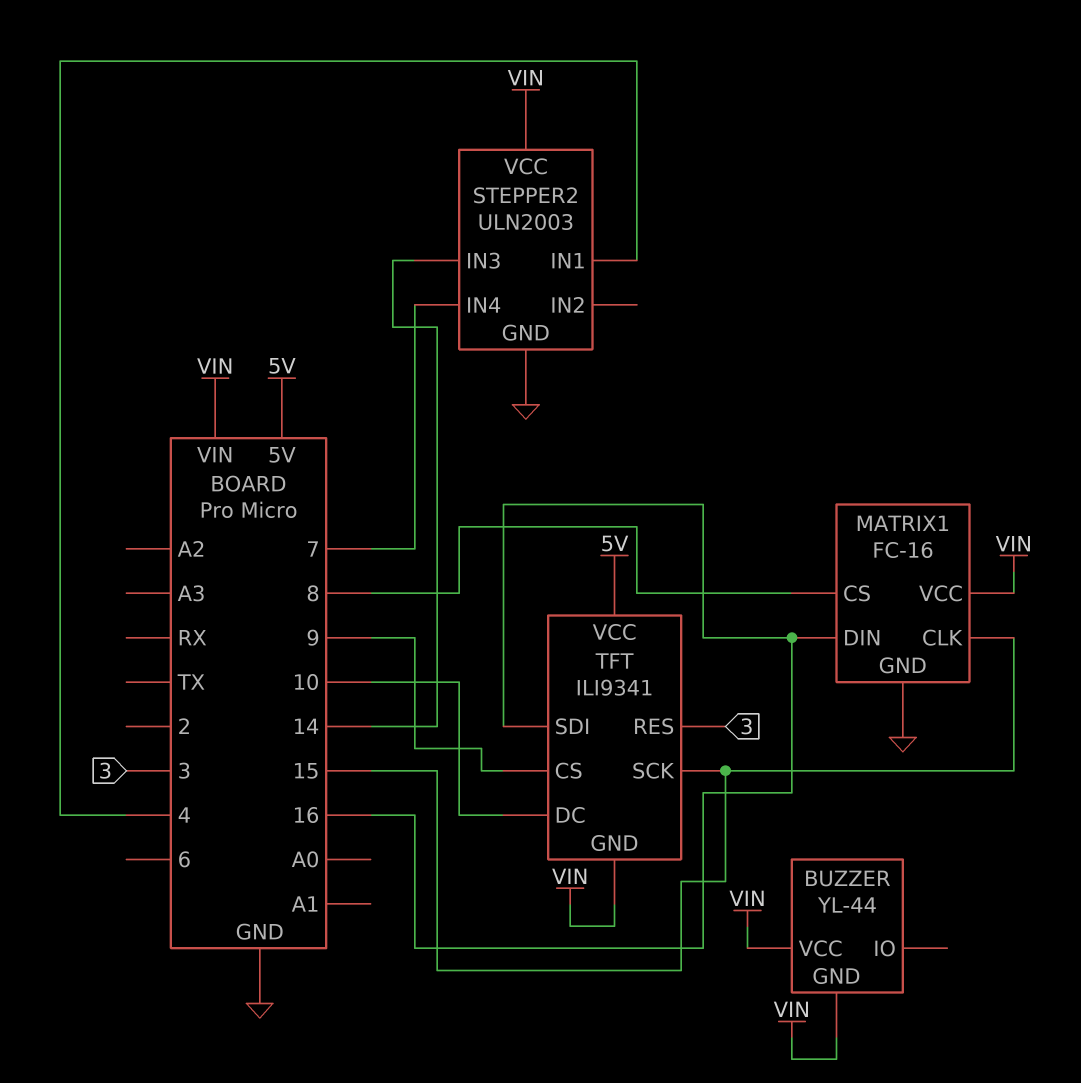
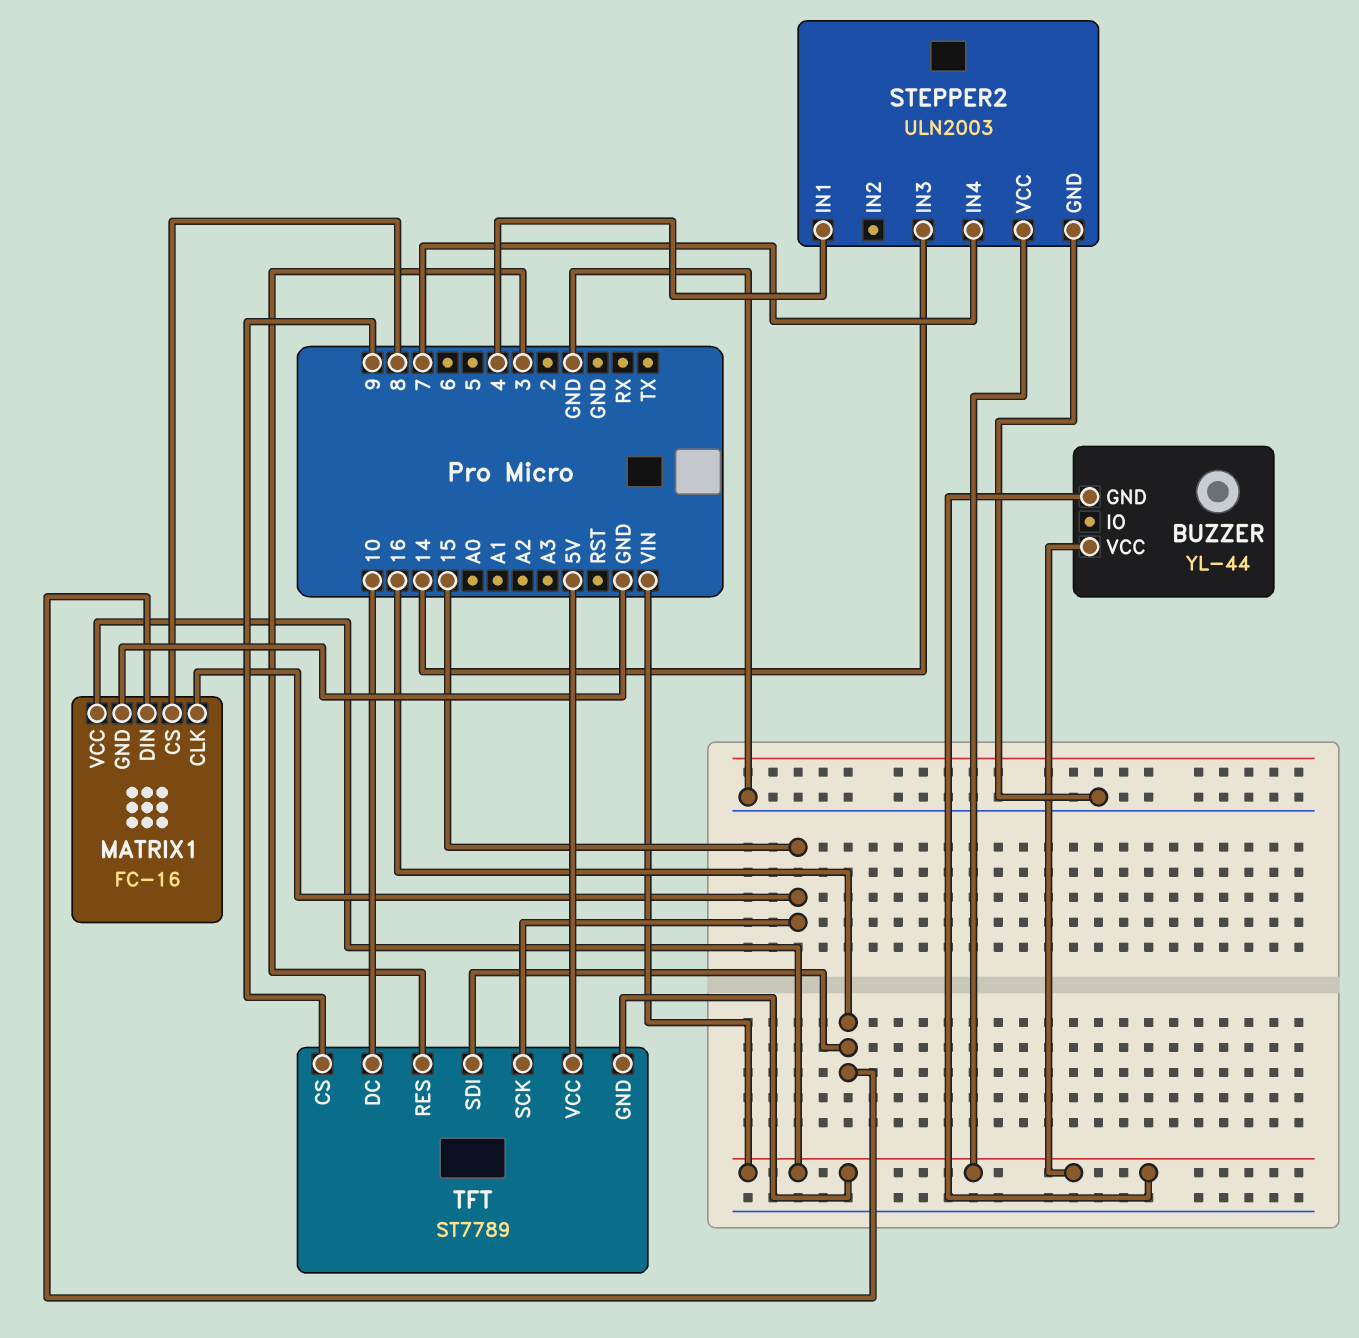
TFT: ILI9341 -> ST7789

